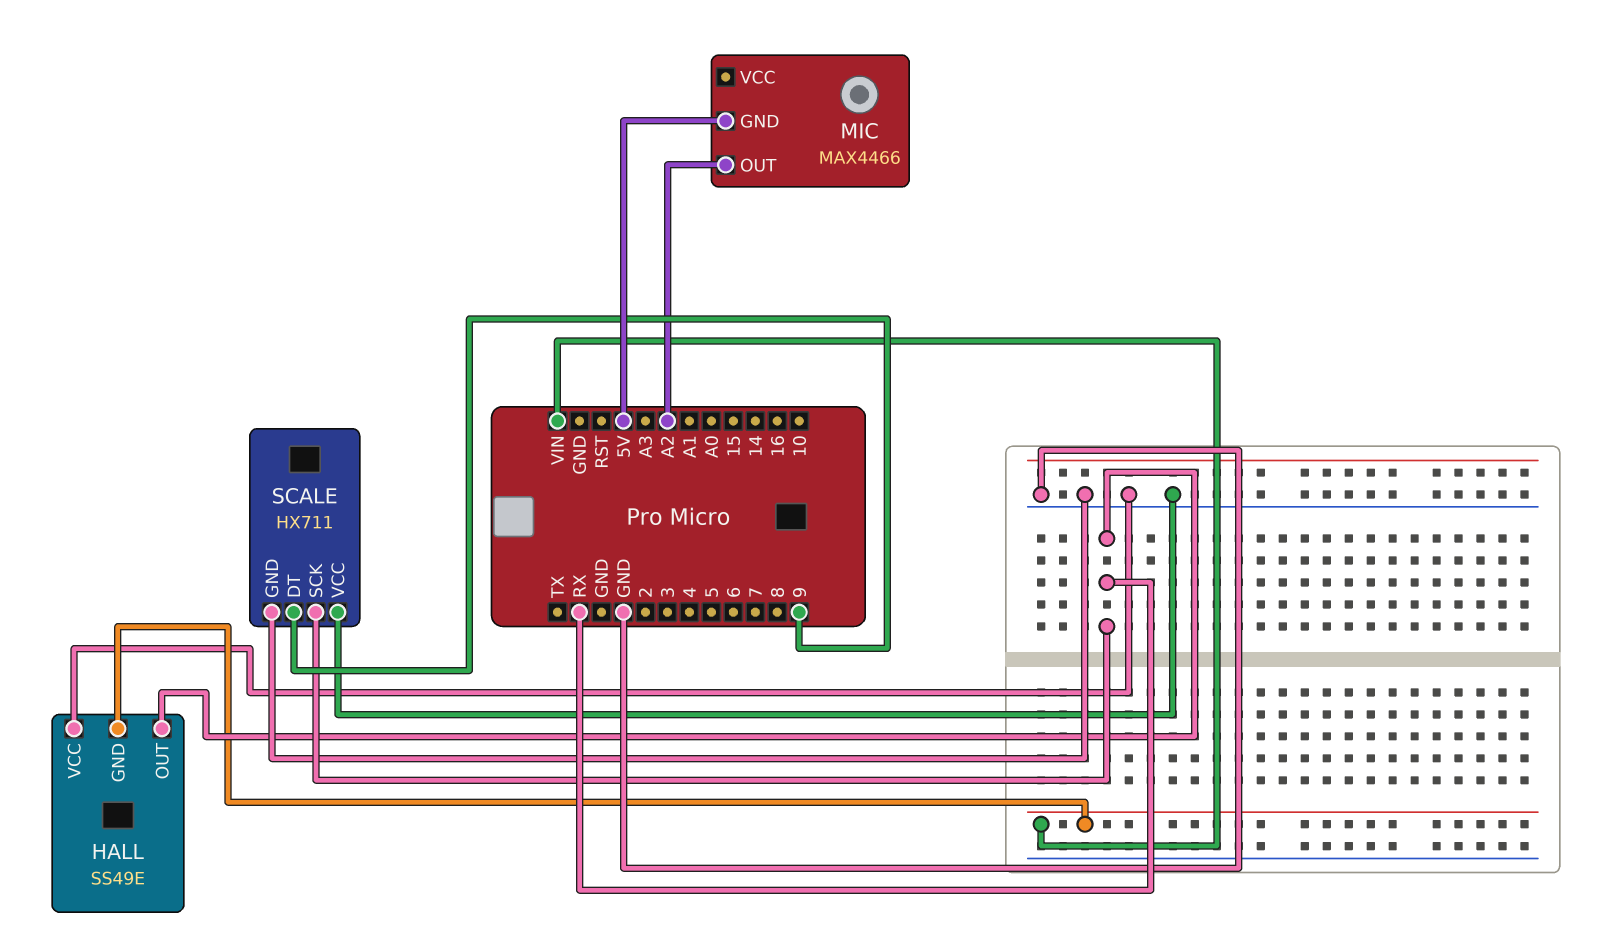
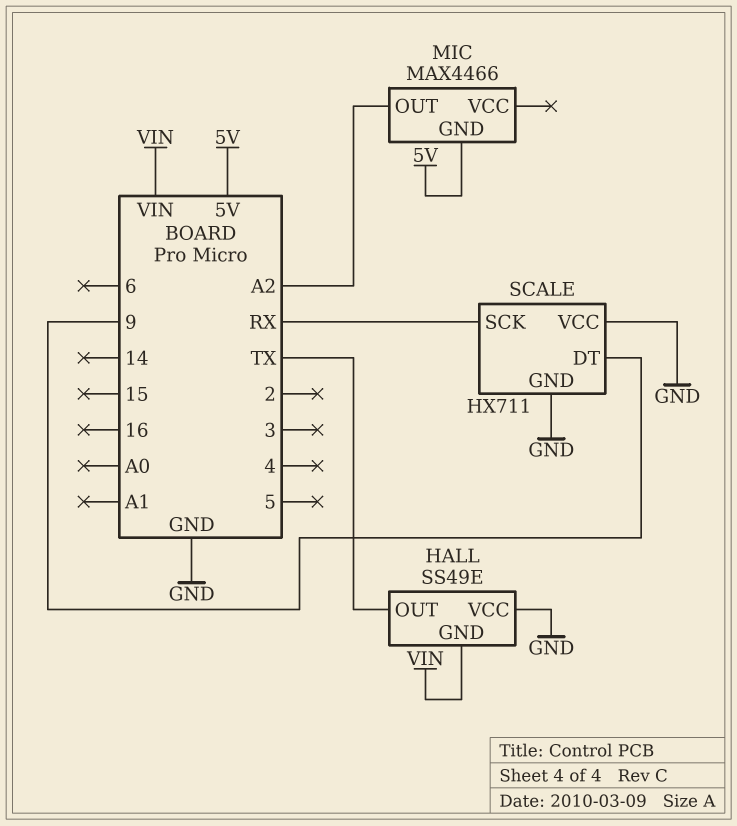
HALL pin OUT: RX -> TX

